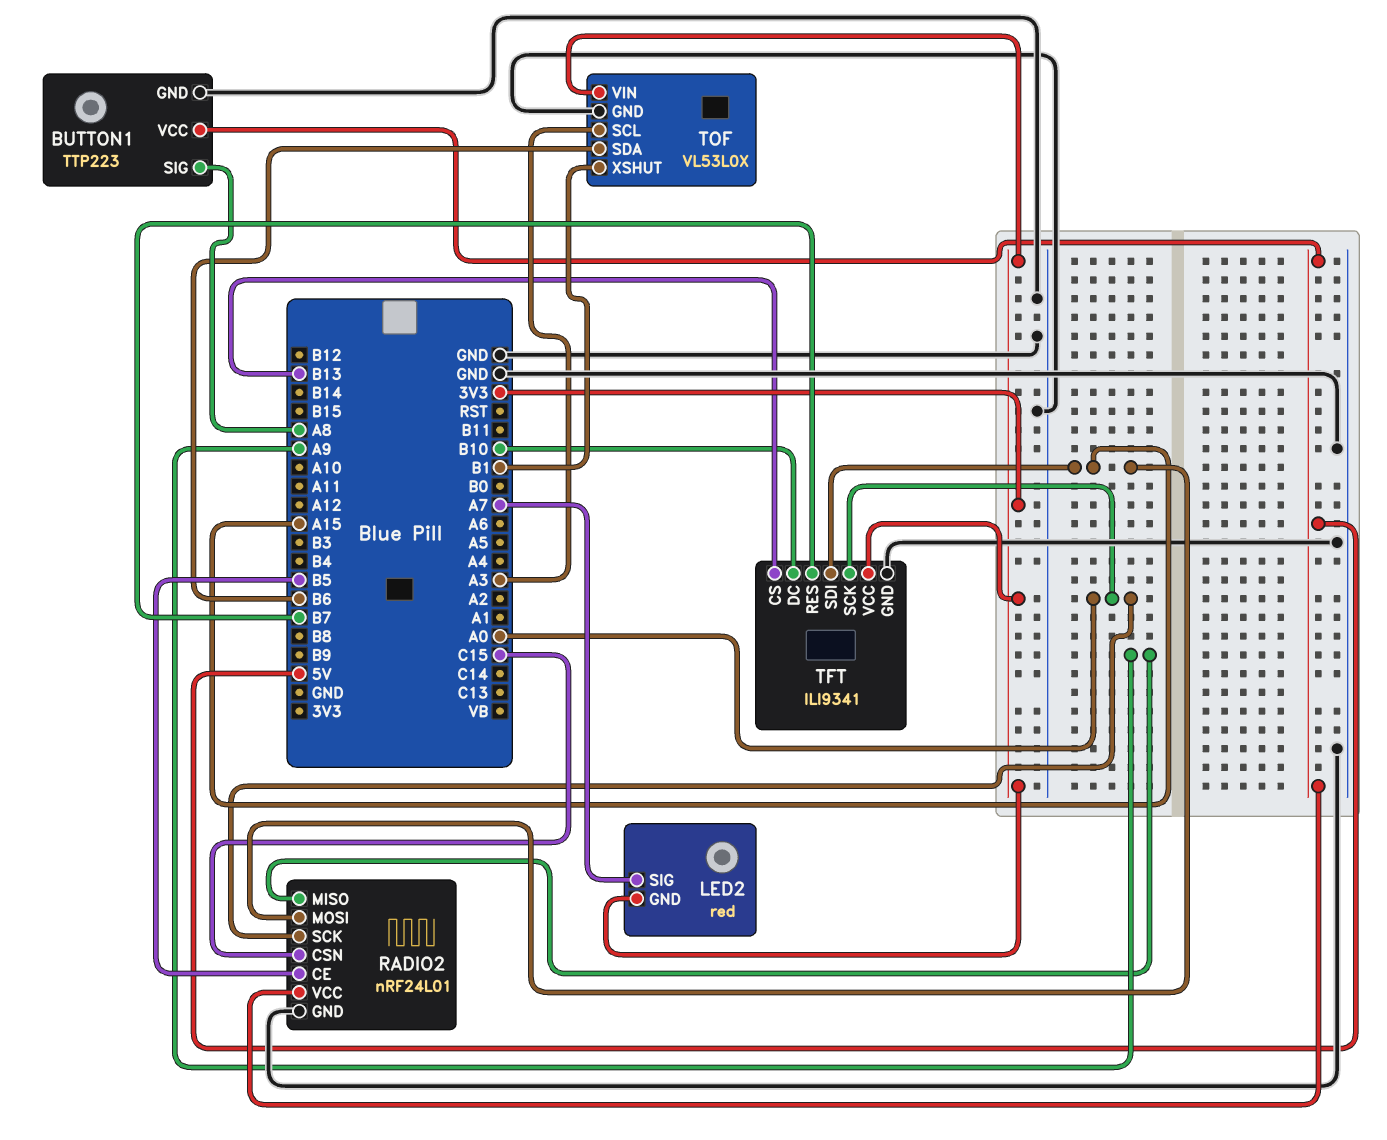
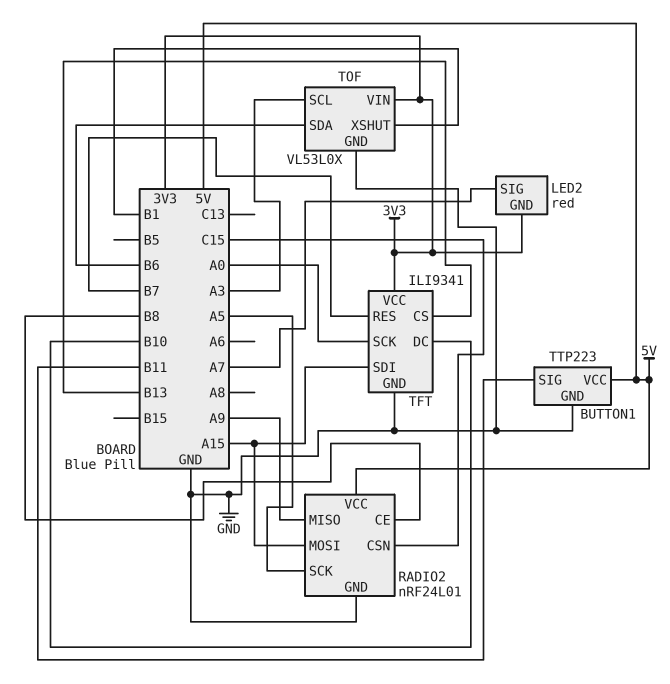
BUTTON1 pin SIG: A8 -> B11
RADIO2 pin CE: B5 -> B8
RADIO2 pin SCK: A0 -> A5

